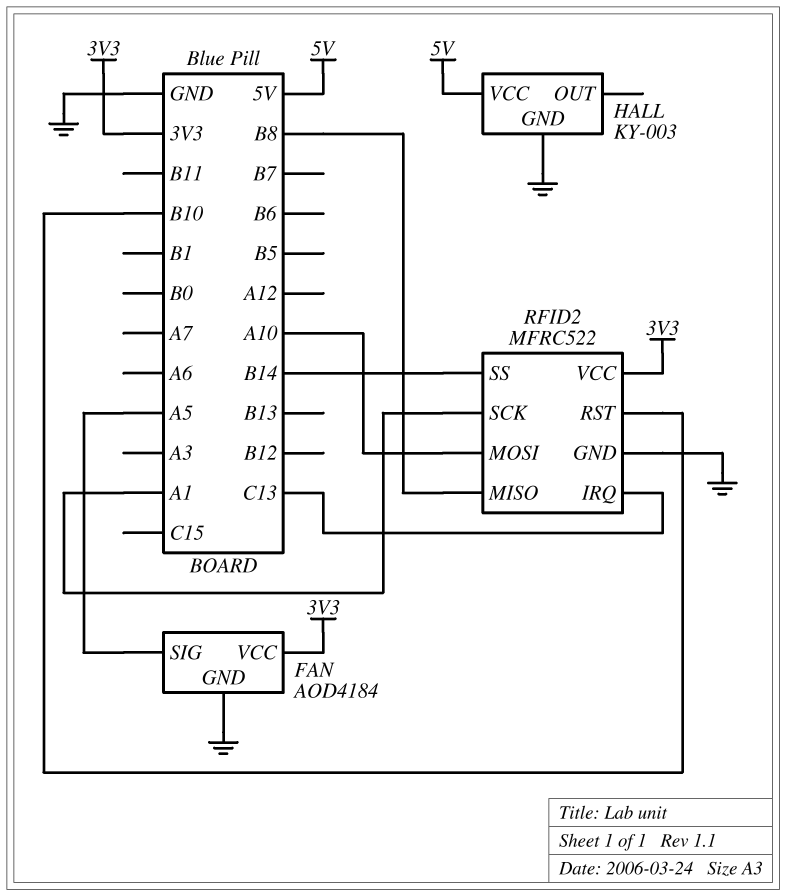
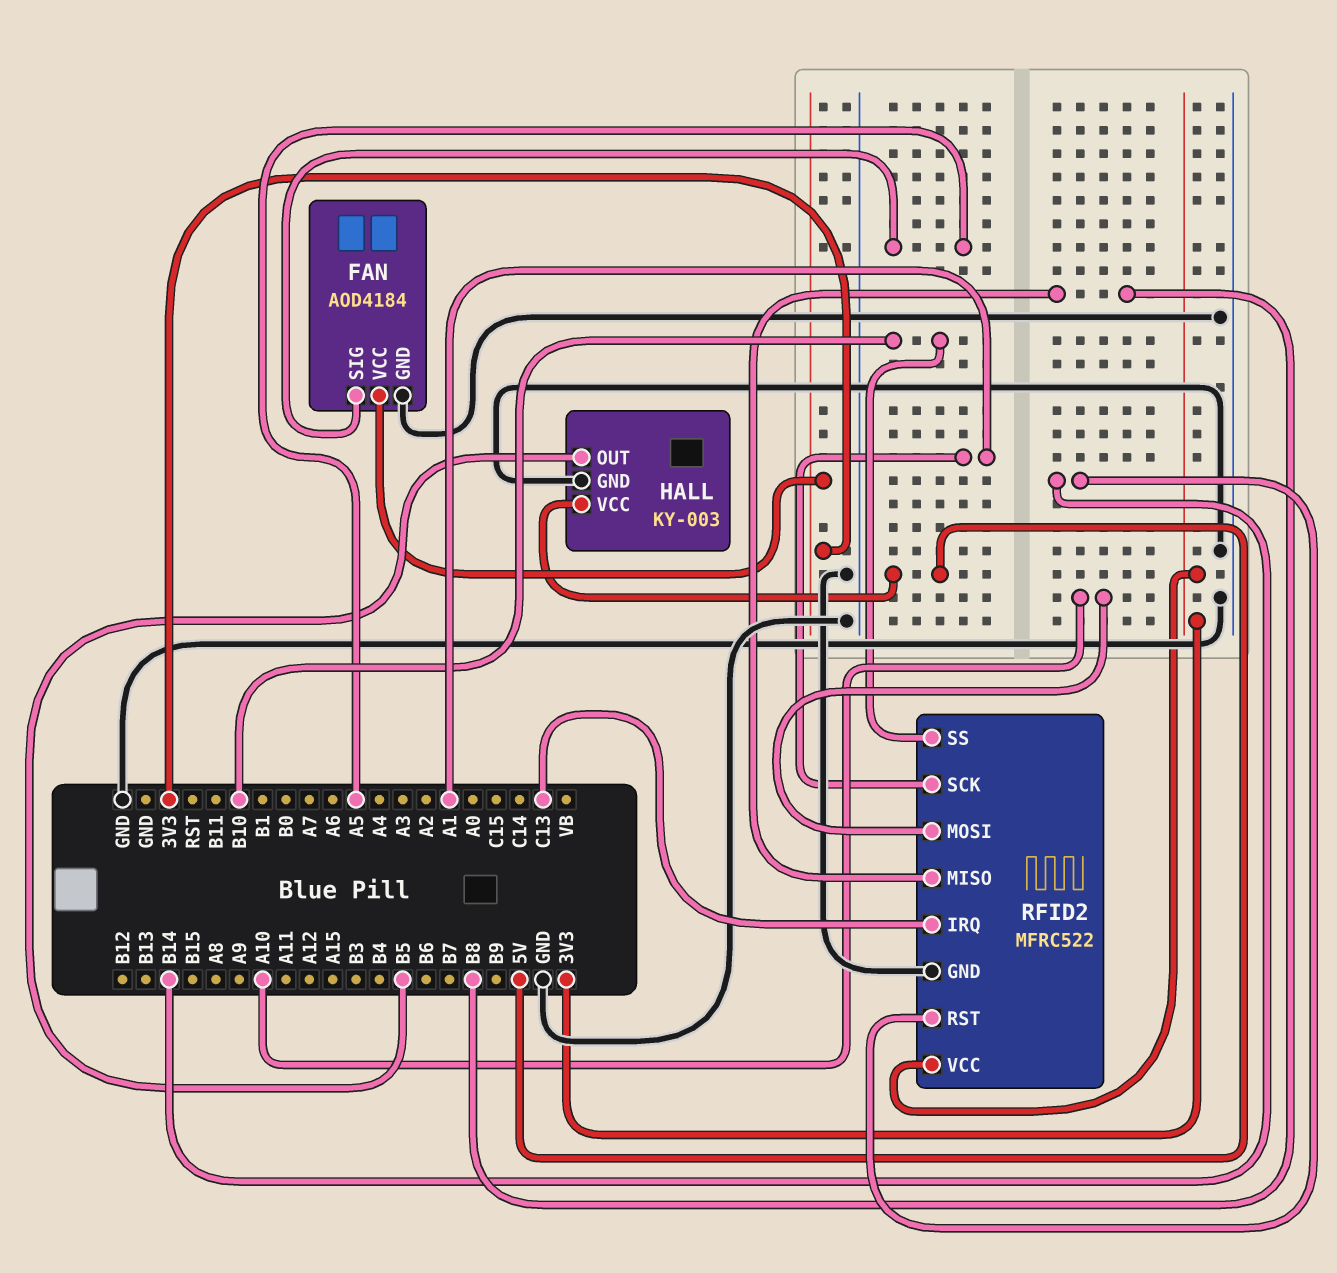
HALL pin OUT: none -> B5
RFID2 pin RST: B10 -> B14
RFID2 pin SS: B14 -> B10

